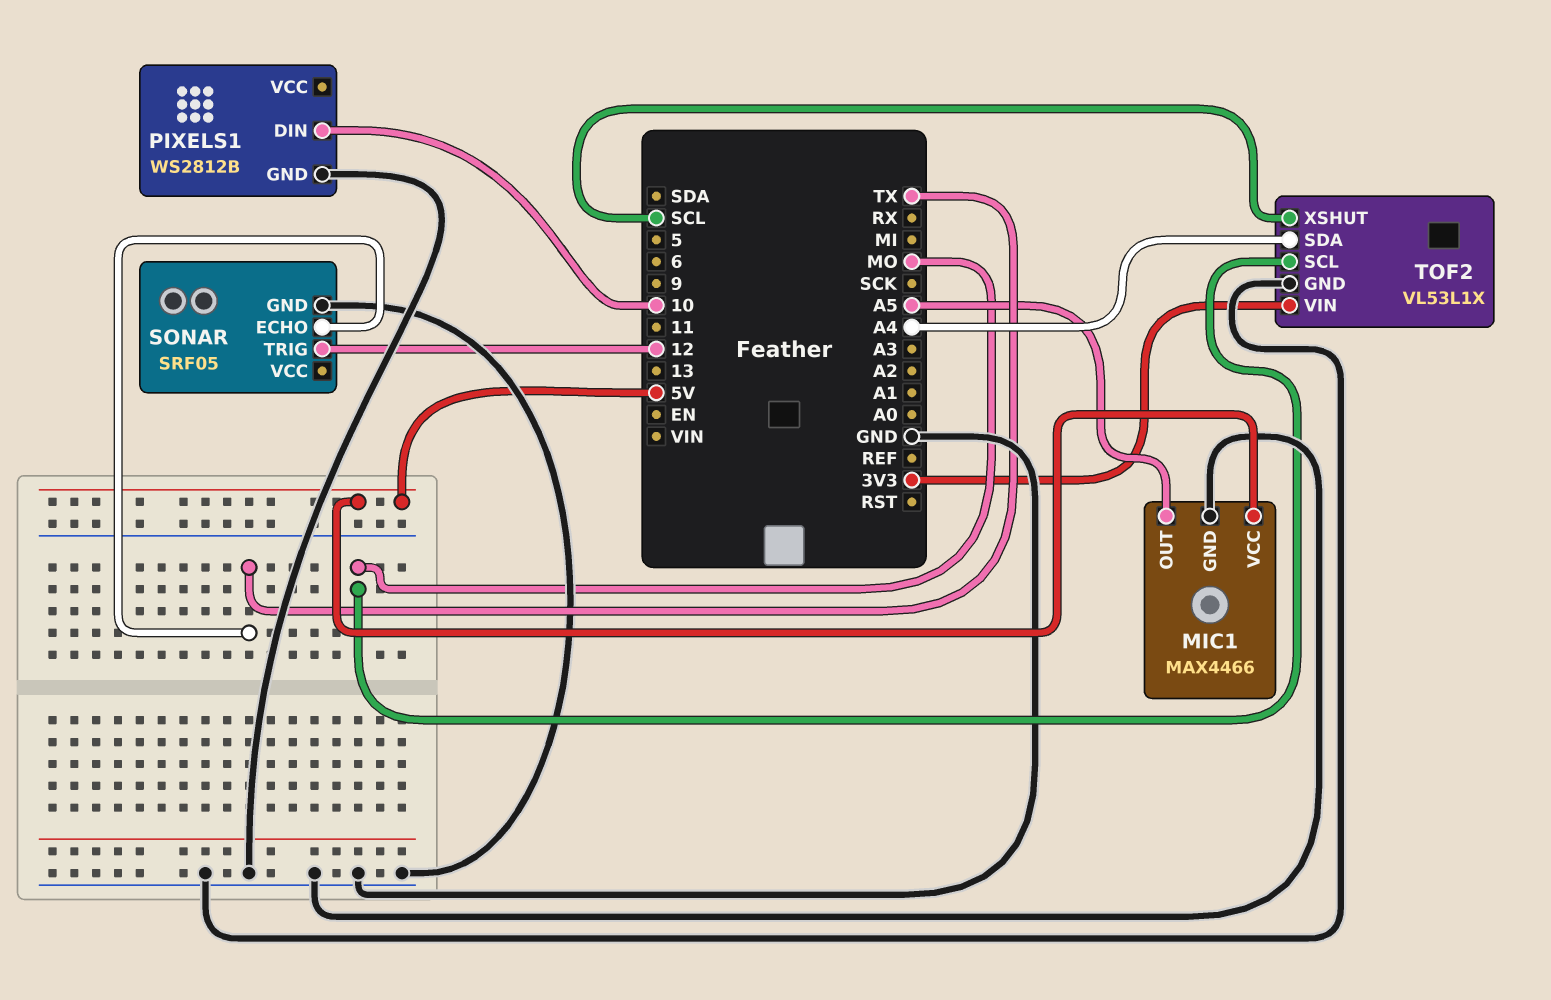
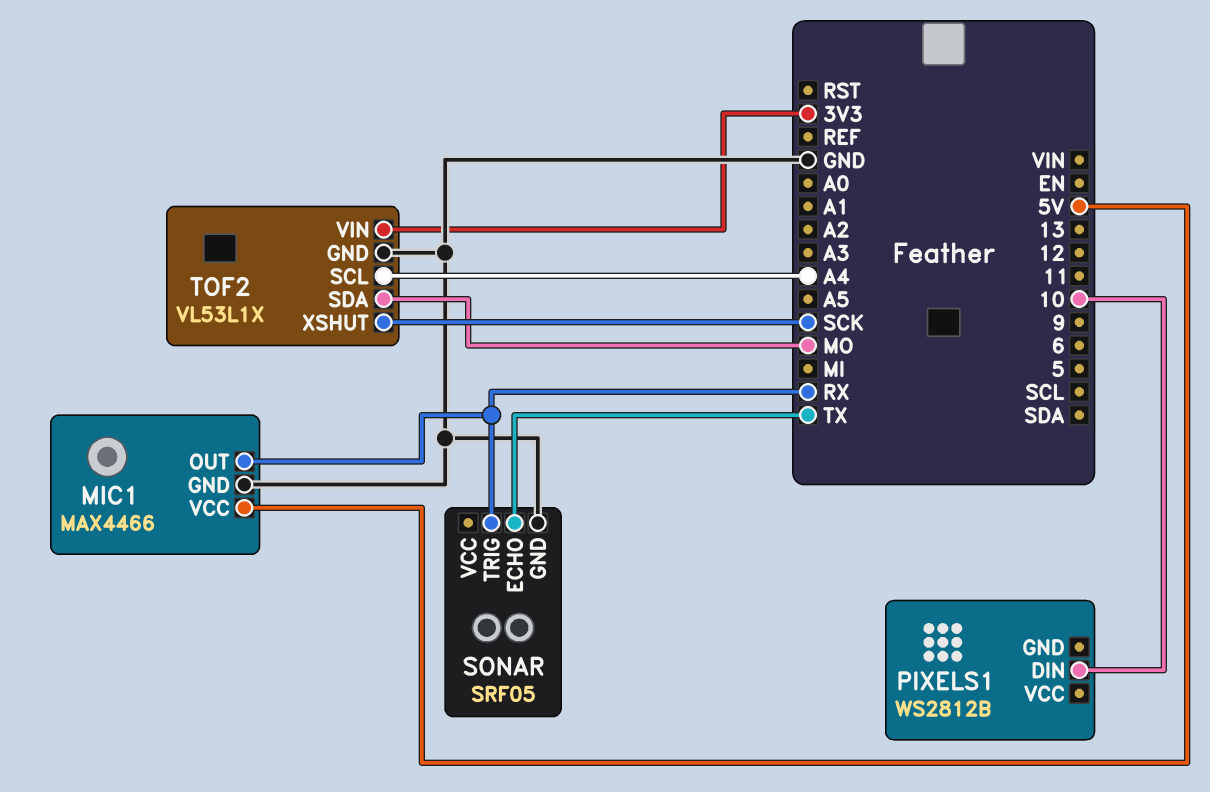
MIC1 pin OUT: A5 -> RX
PIXELS1 pin GND: GND -> none
SONAR pin TRIG: 12 -> RX
TOF2 pin SCL: MO -> A4
TOF2 pin SDA: A4 -> MO
TOF2 pin XSHUT: SCL -> SCK

